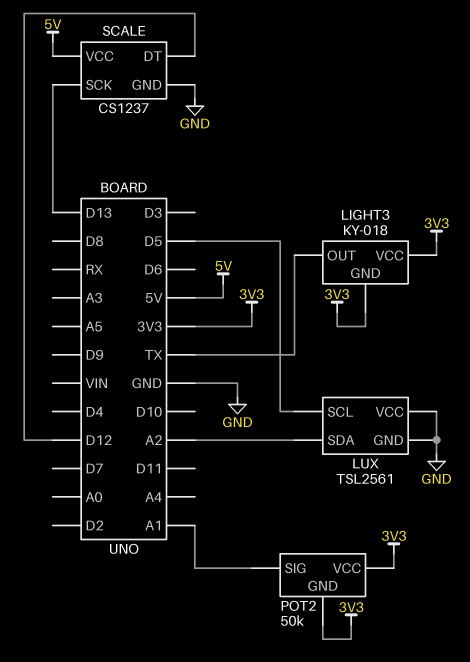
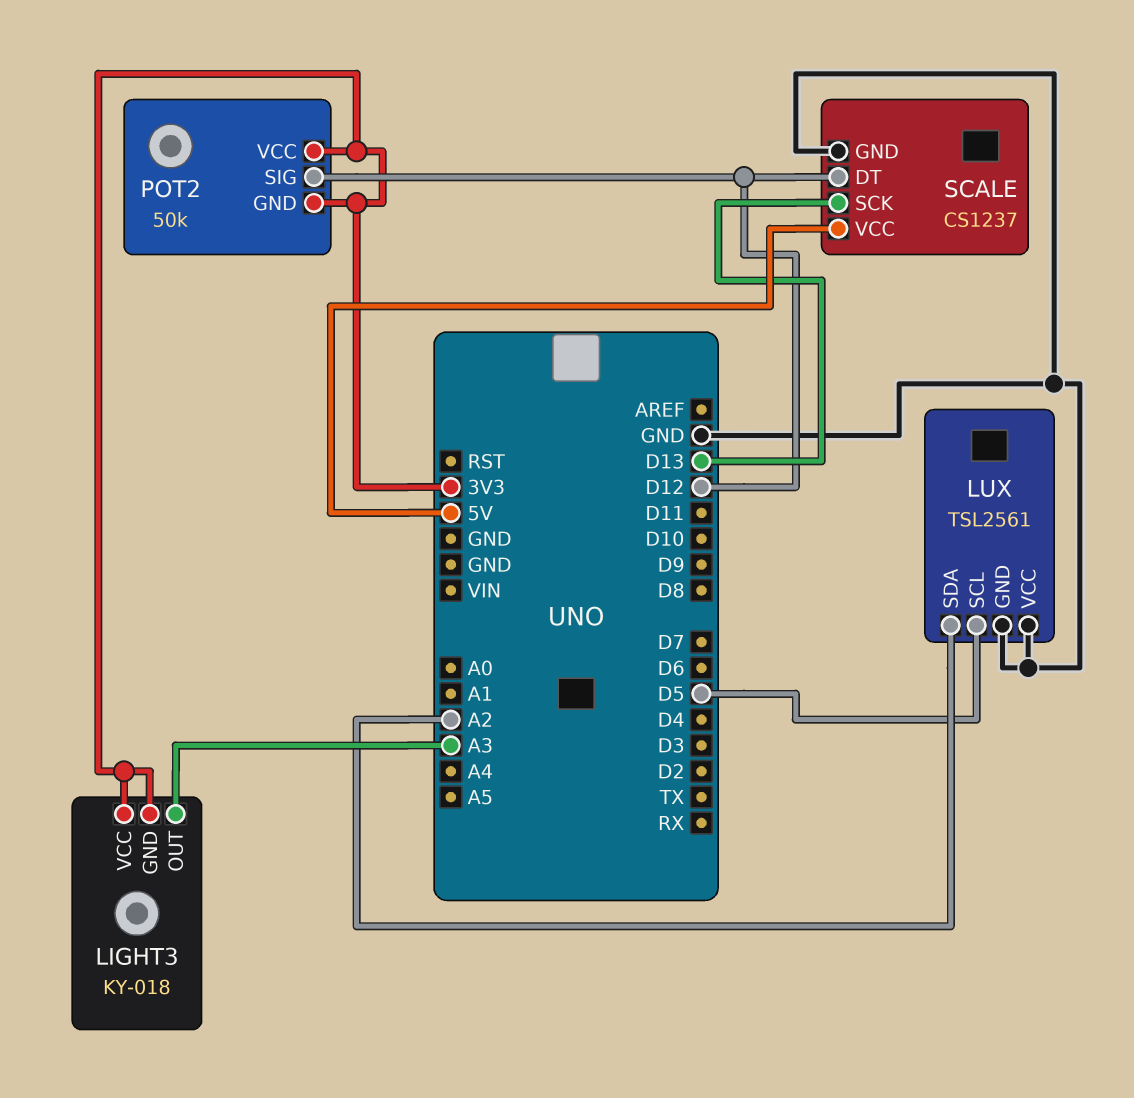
LIGHT3 pin OUT: TX -> A3
POT2 pin SIG: A1 -> D12

